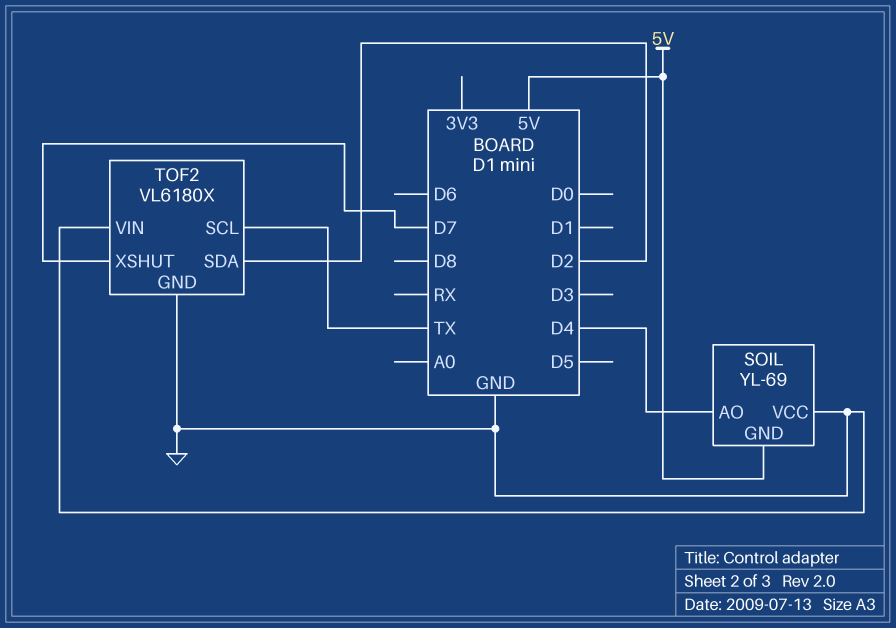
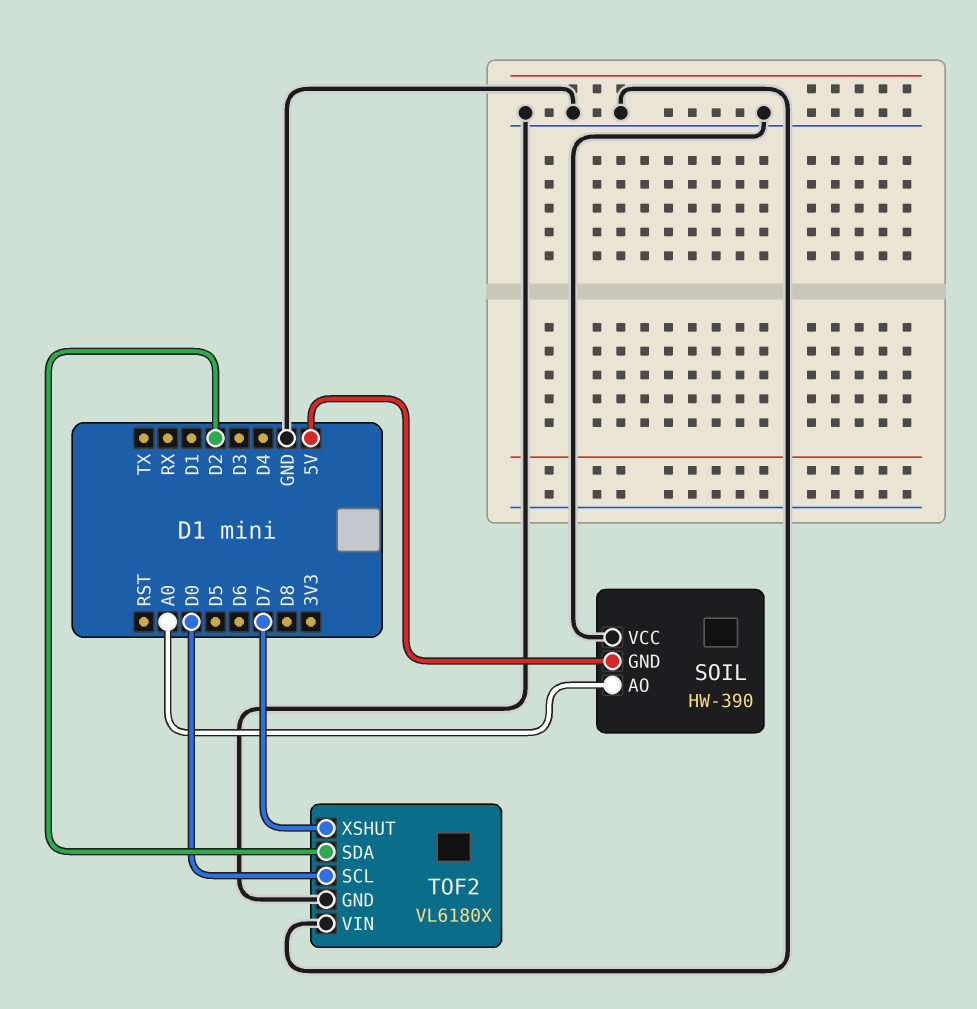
SOIL: YL-69 -> HW-390
SOIL pin AO: D4 -> A0
TOF2 pin SCL: TX -> D0

